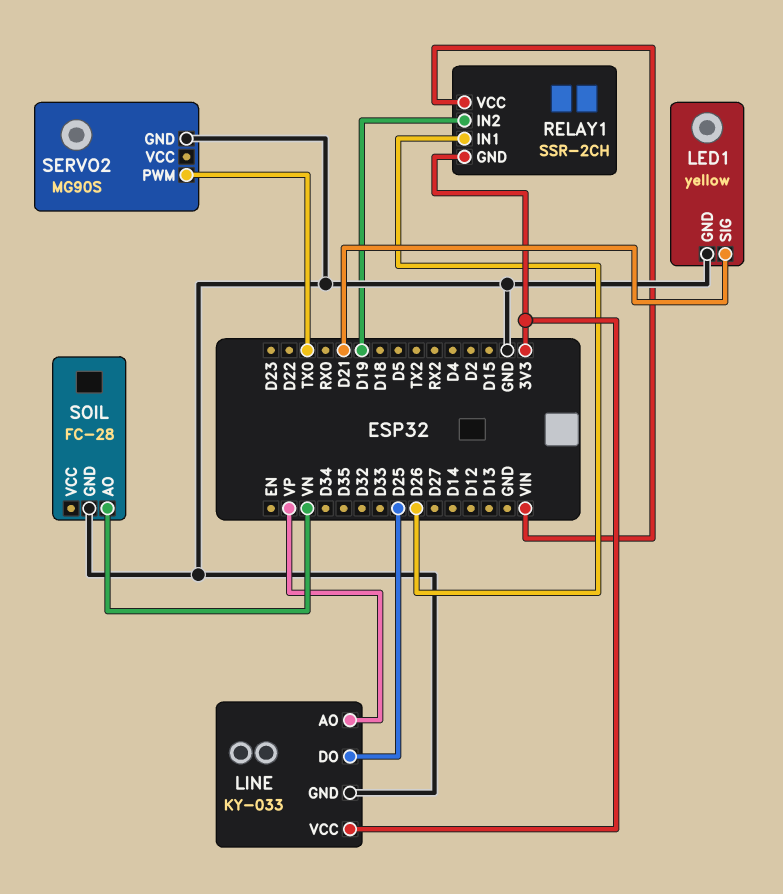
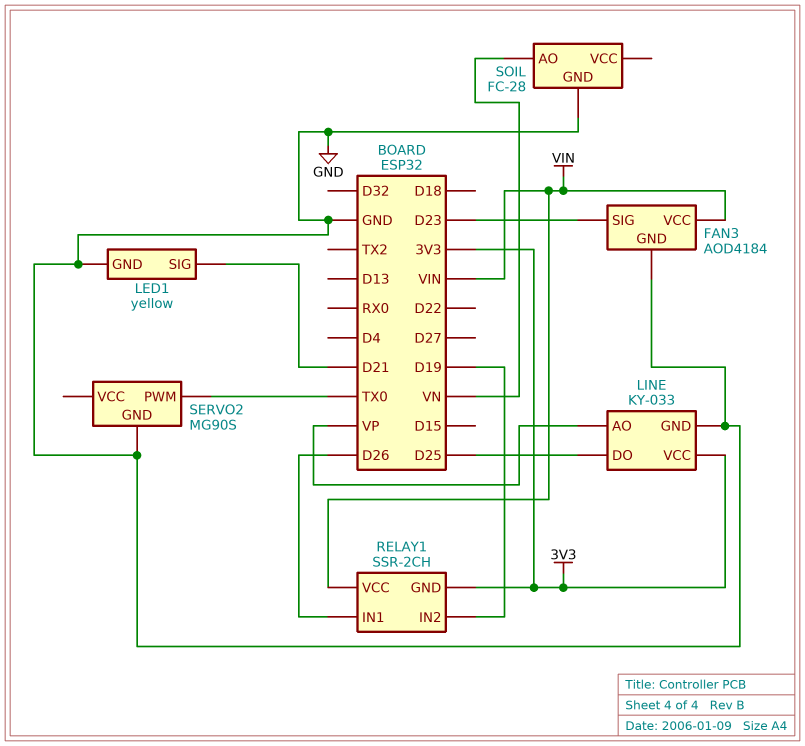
FAN3: none -> AOD4184
FAN3 pin GND: none -> GND
FAN3 pin SIG: none -> D23
FAN3 pin VCC: none -> VIN

